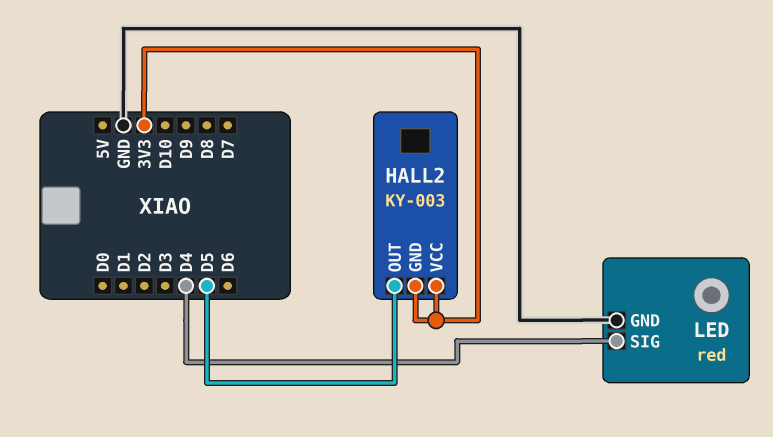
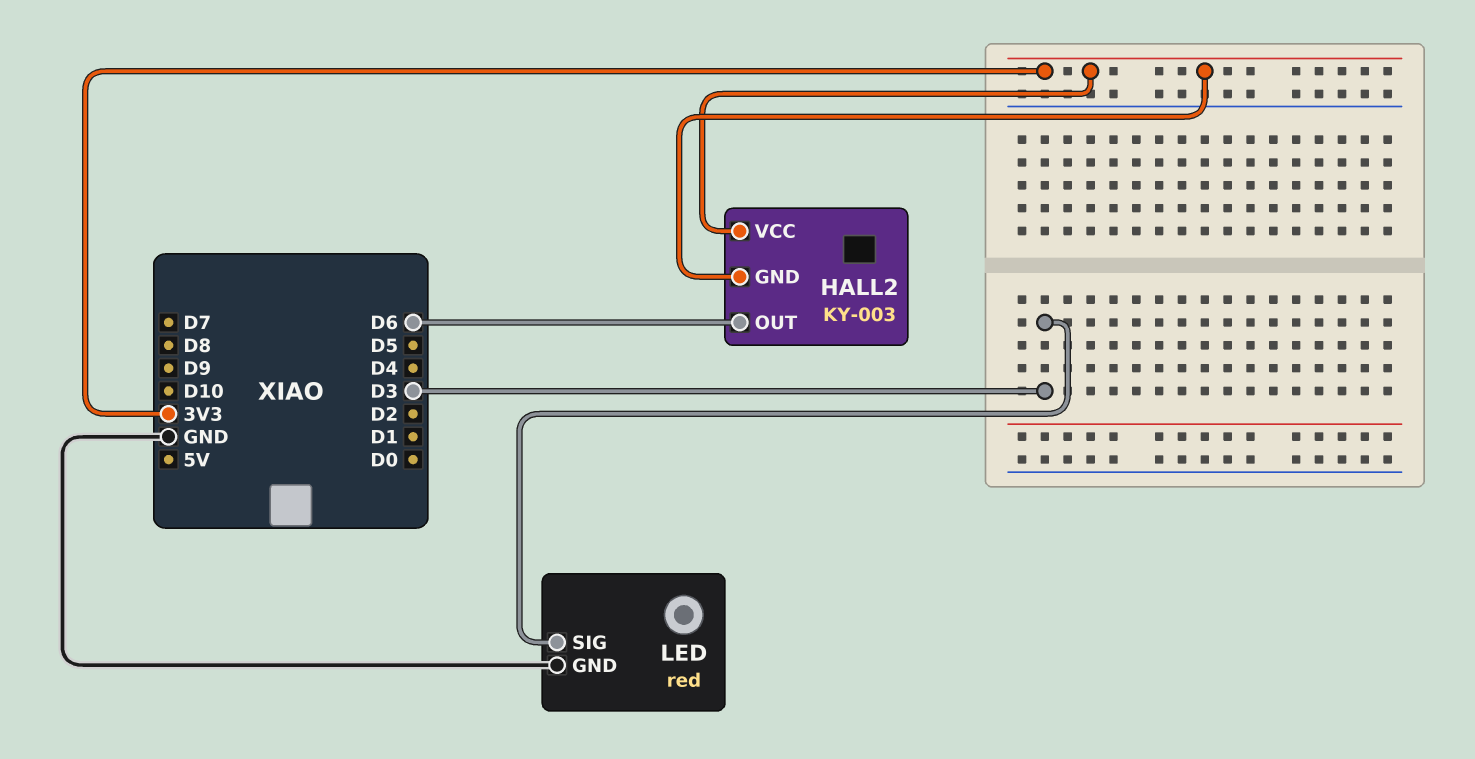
HALL2 pin OUT: D5 -> D6
LED pin SIG: D4 -> D3

